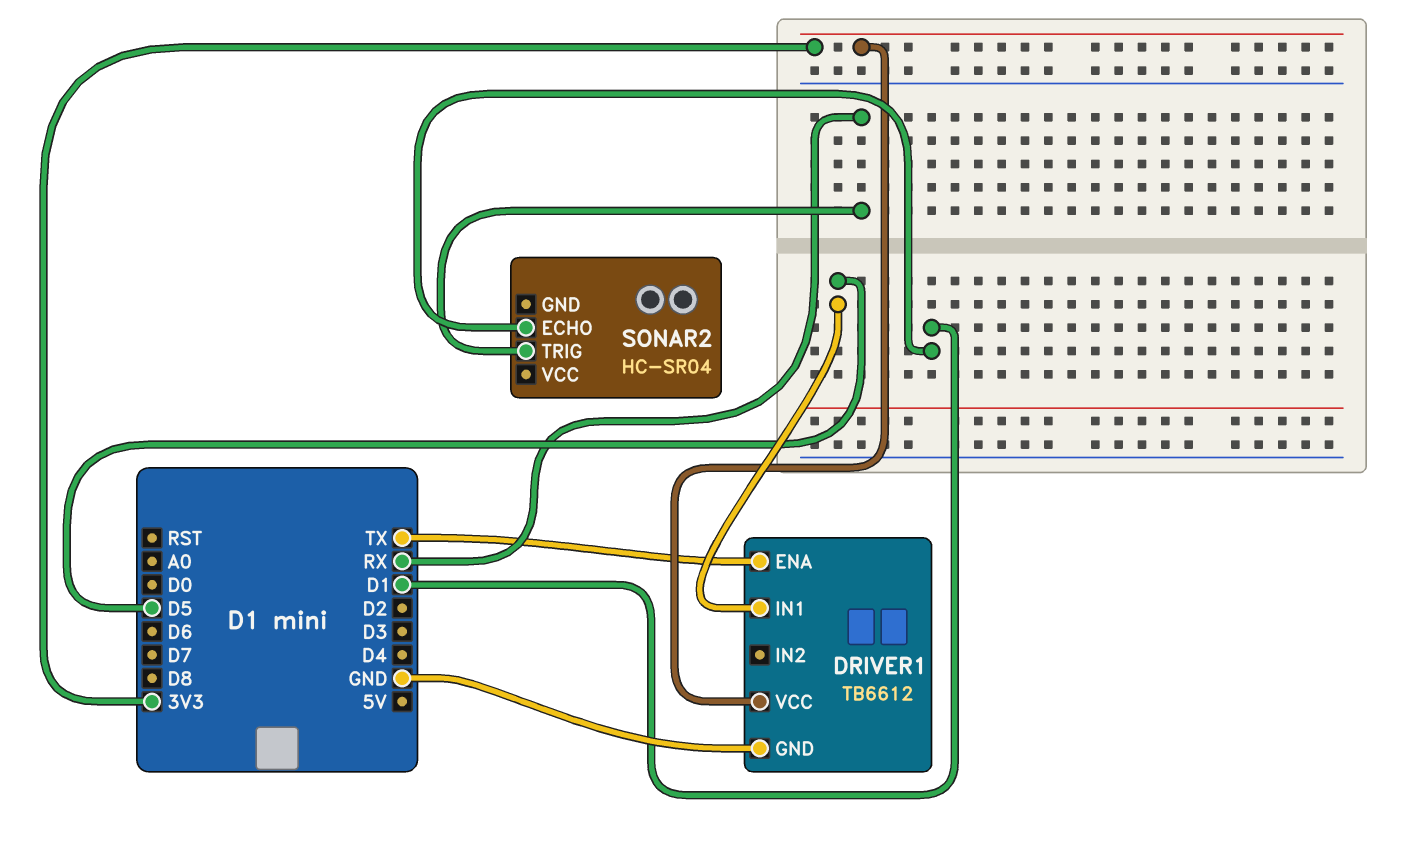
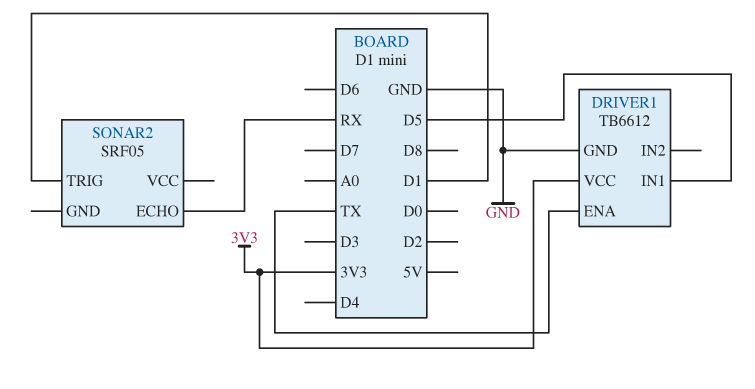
SONAR2: HC-SR04 -> SRF05
SONAR2 pin ECHO: D1 -> RX
SONAR2 pin TRIG: RX -> D1

